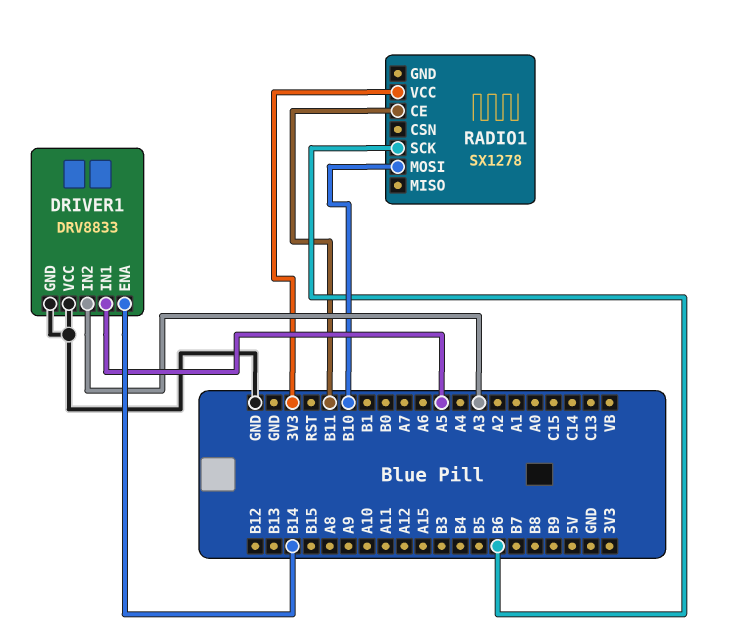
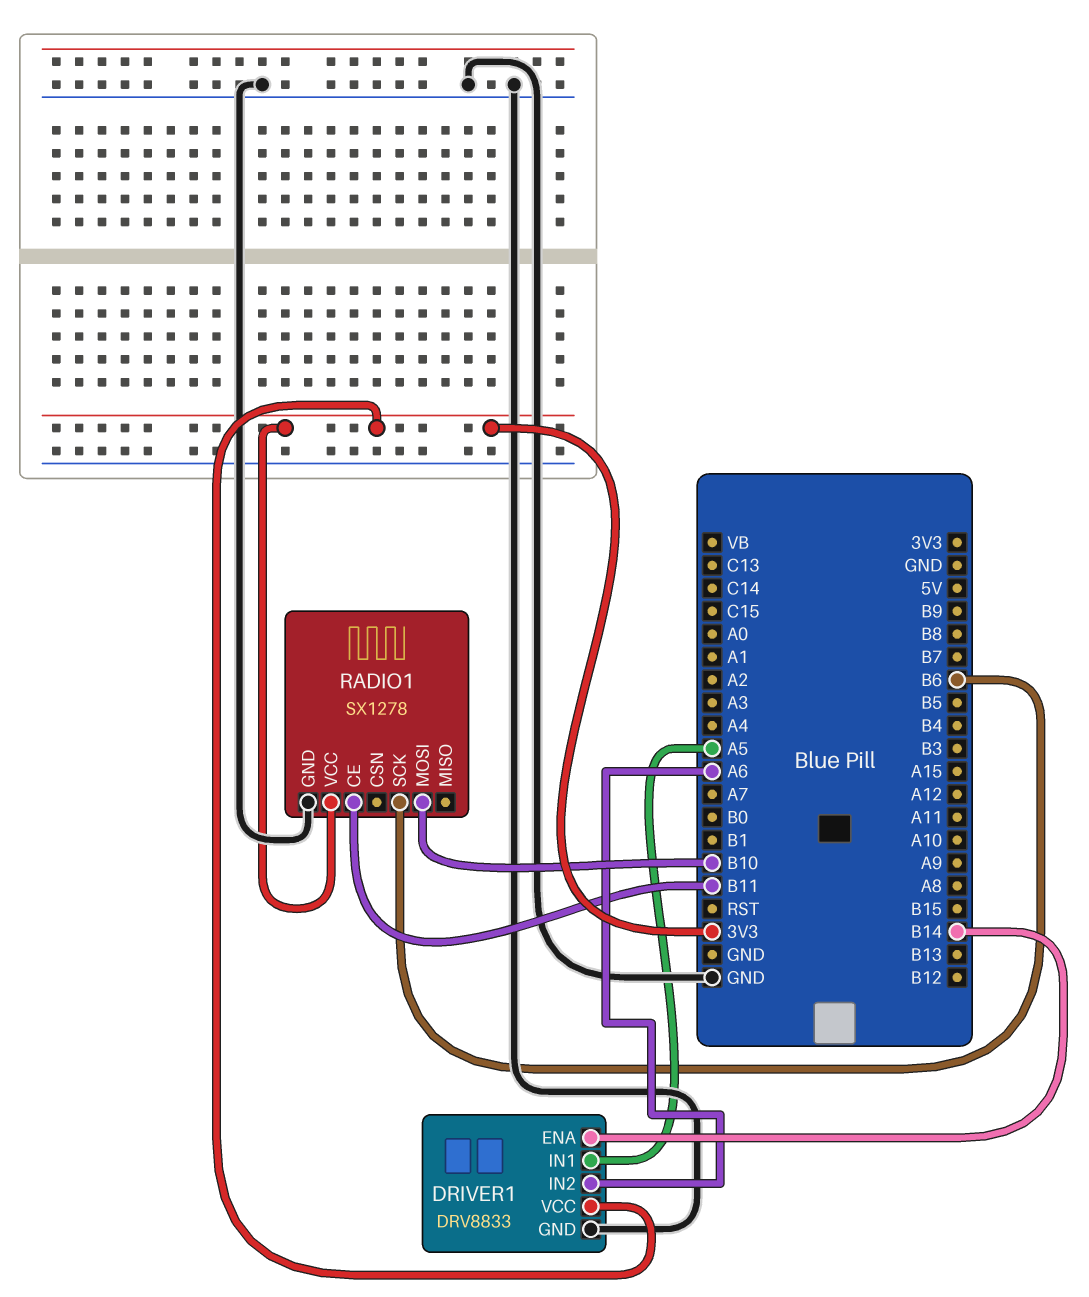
DRIVER1 pin IN2: A3 -> A6
DRIVER1 pin VCC: GND -> 3V3
RADIO1 pin GND: none -> GND

